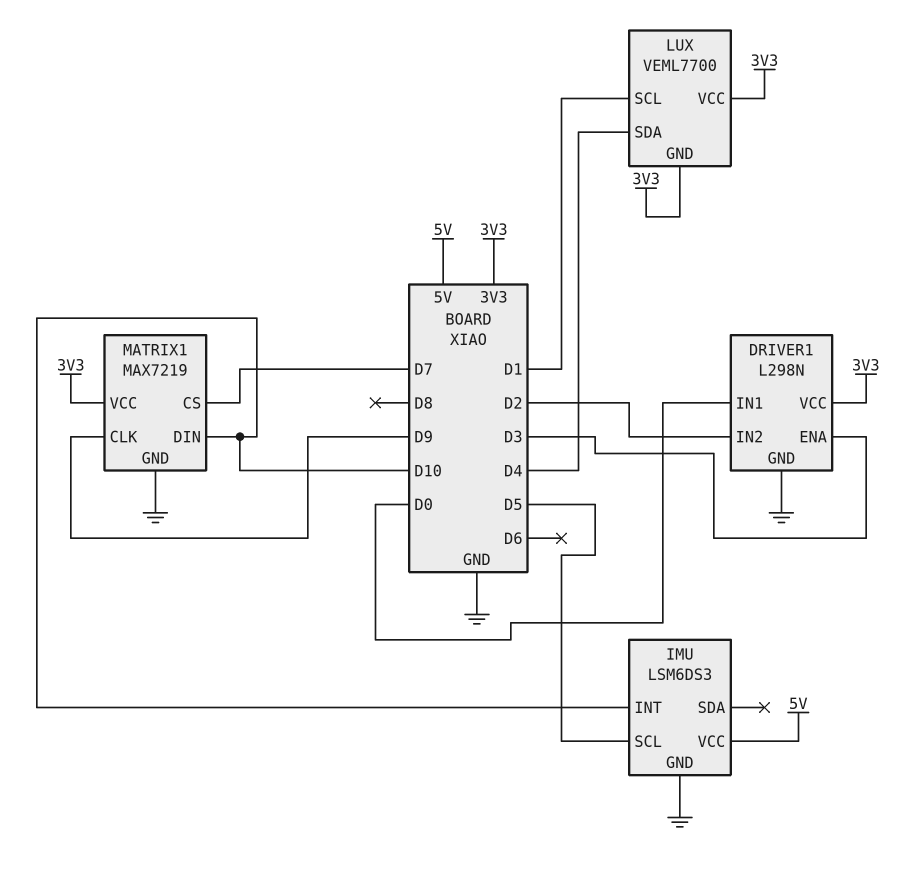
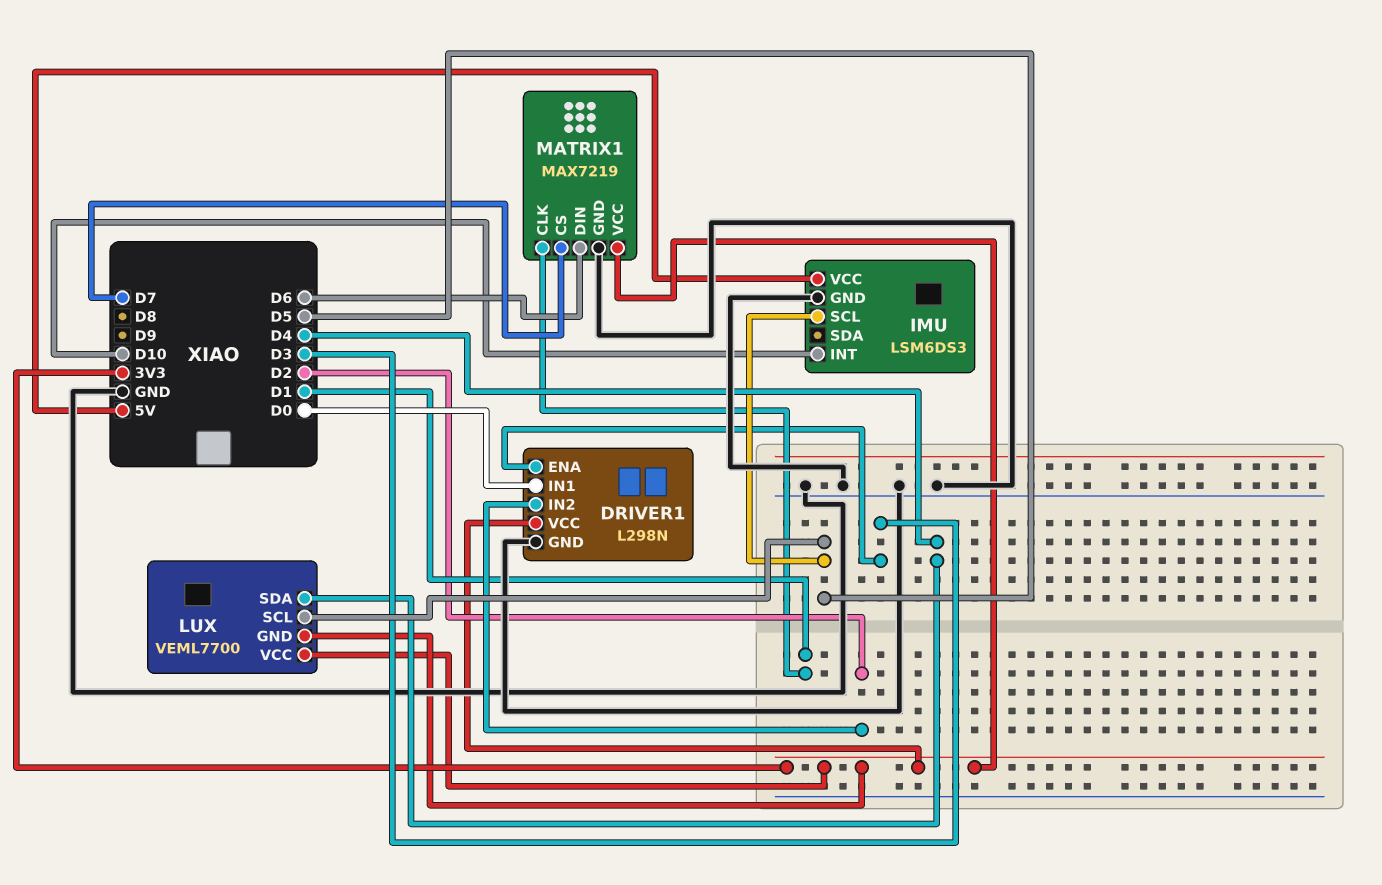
LUX pin SCL: D1 -> D5
MATRIX1 pin CLK: D9 -> D1
MATRIX1 pin DIN: D10 -> D6

